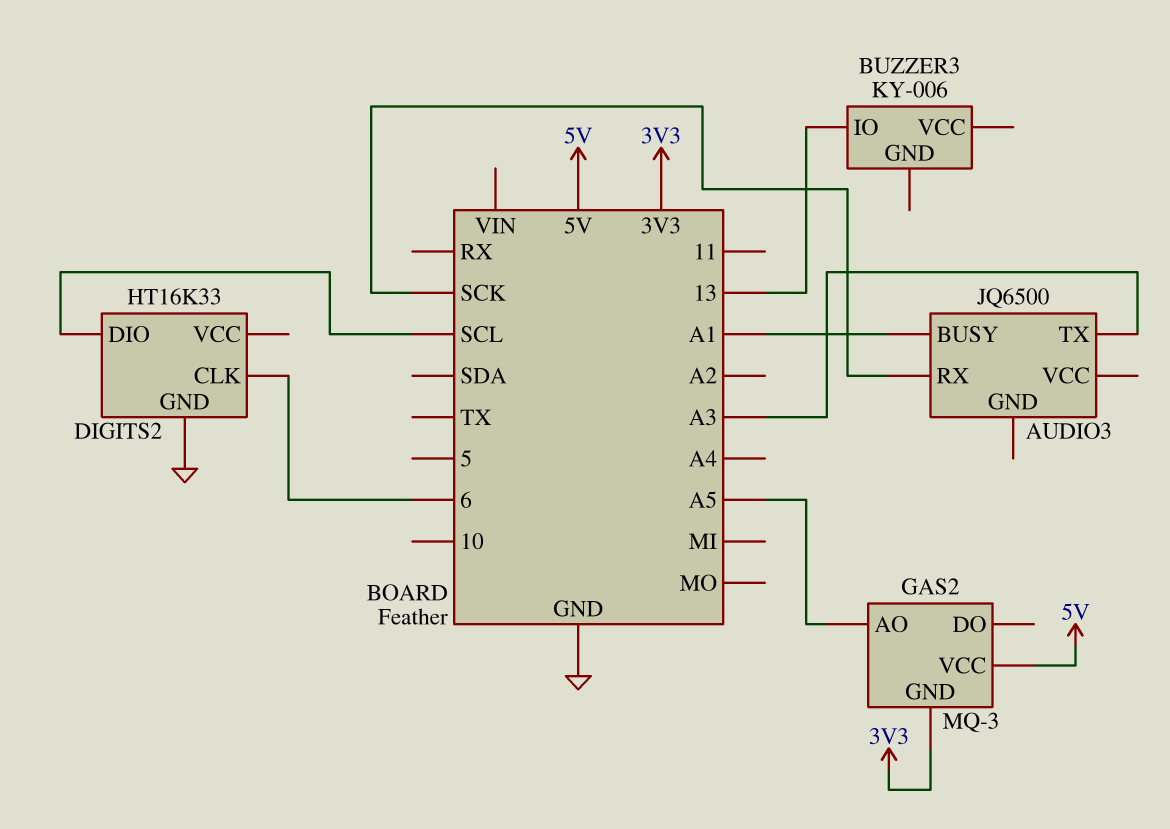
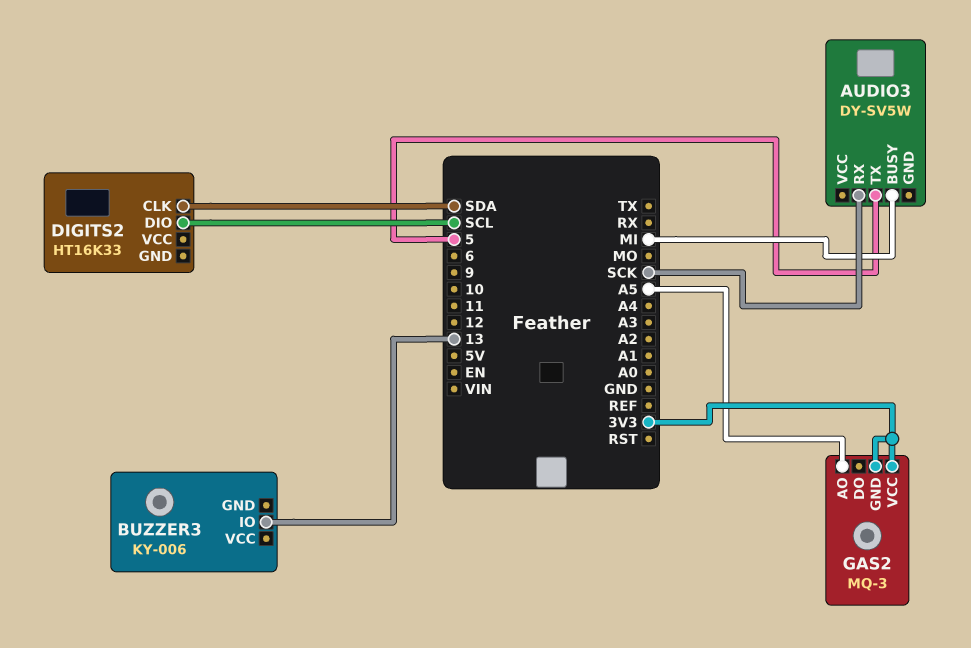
AUDIO3: JQ6500 -> DY-SV5W
AUDIO3 pin BUSY: A1 -> MI
AUDIO3 pin TX: A3 -> 5
DIGITS2 pin CLK: 6 -> SDA
DIGITS2 pin GND: GND -> none
GAS2 pin VCC: 5V -> 3V3

